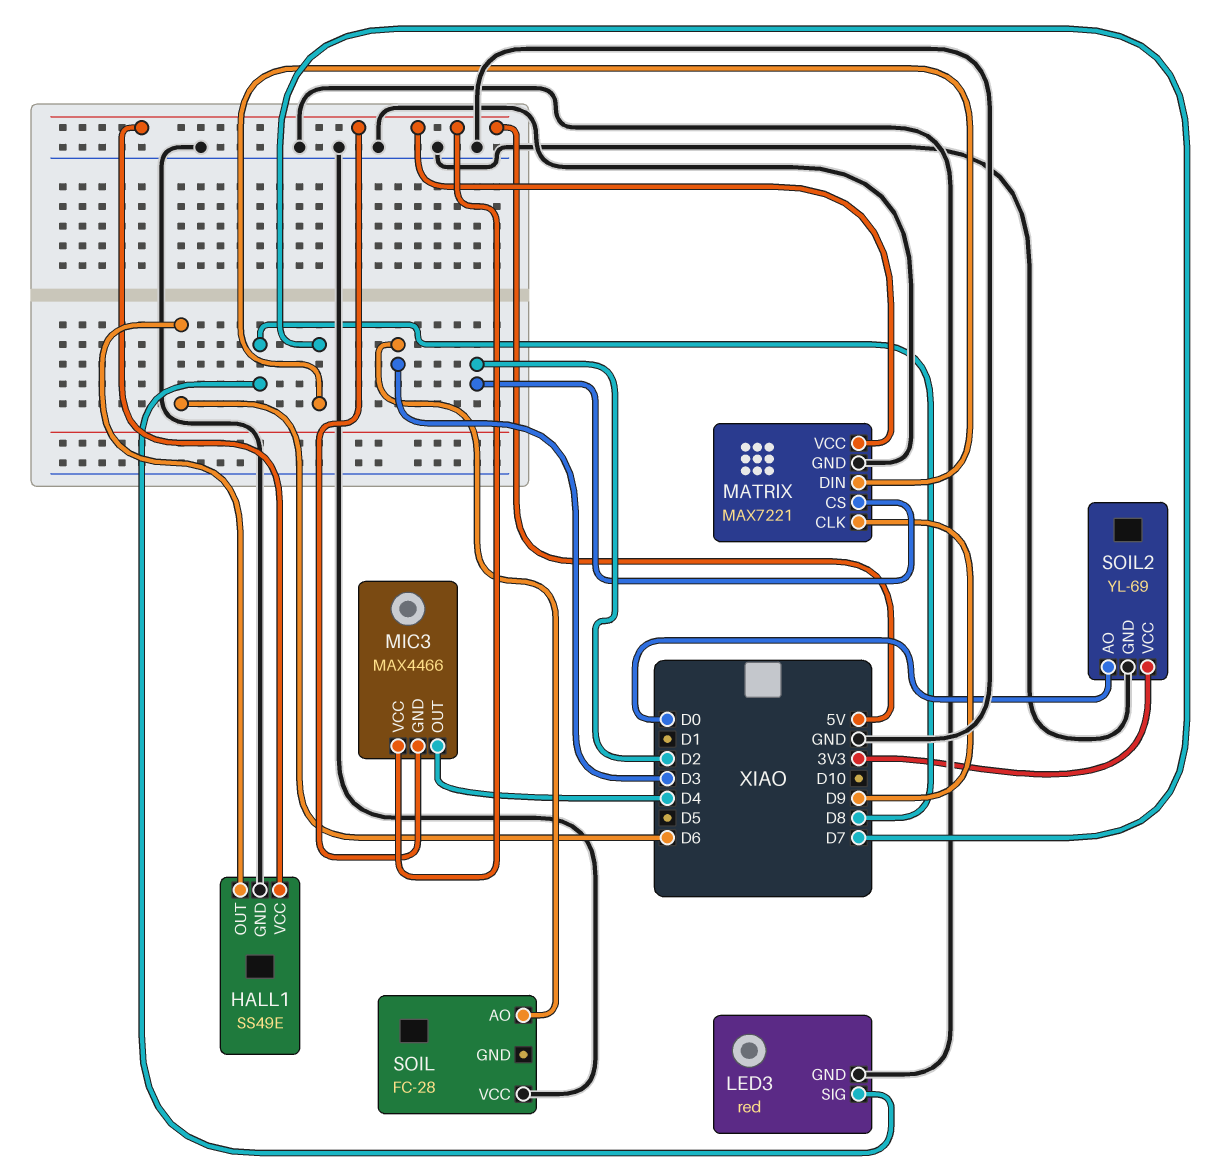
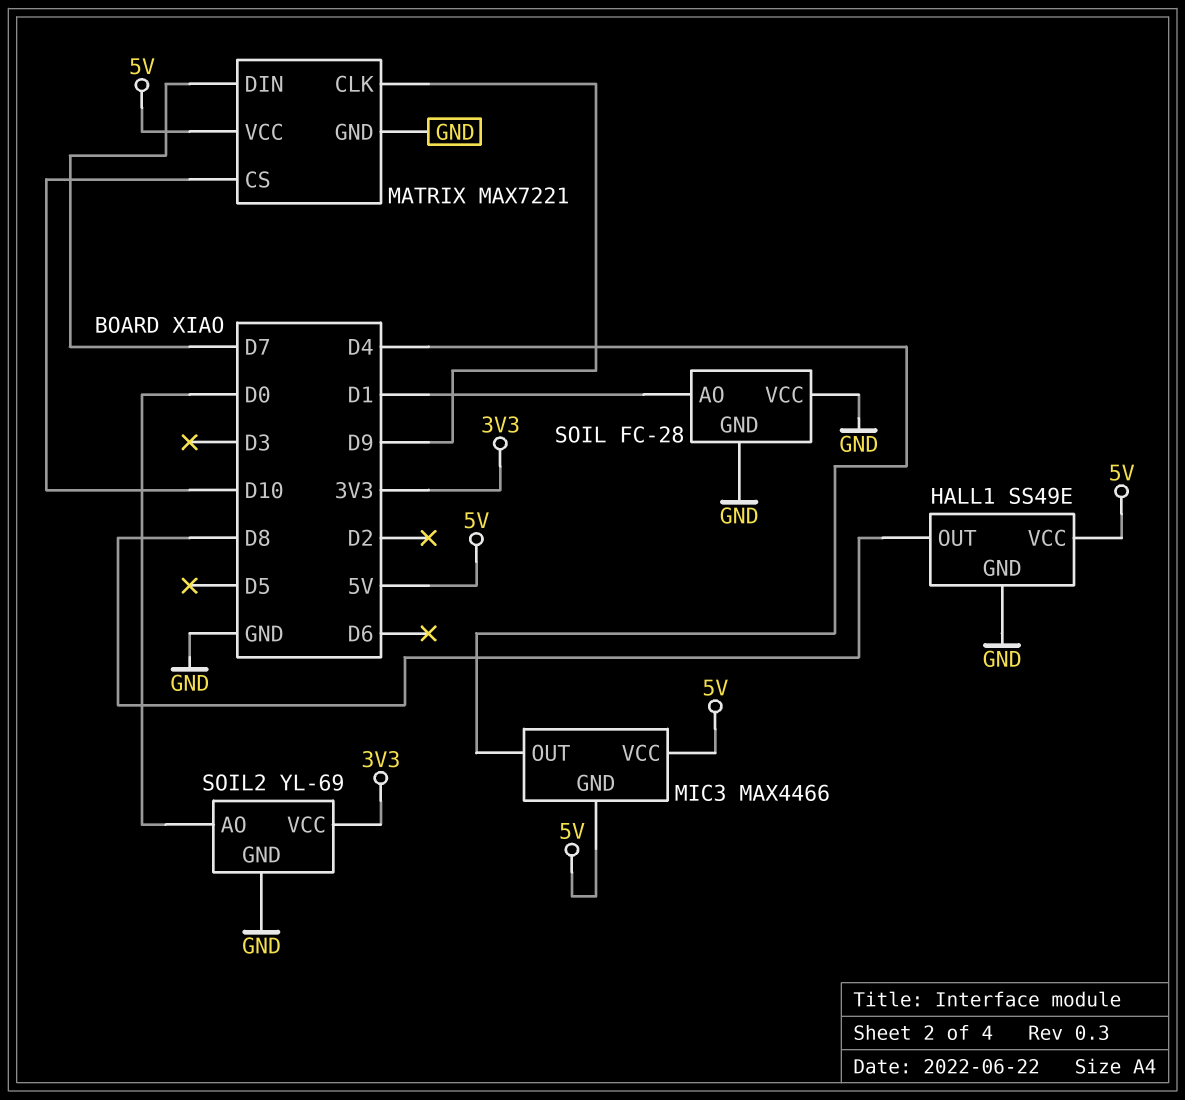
HALL1 pin OUT: D6 -> D8
LED3: red -> none
LED3 pin GND: GND -> none
LED3 pin SIG: D8 -> none
MATRIX pin CS: D2 -> D10
SOIL pin AO: D3 -> D1
SOIL pin GND: none -> GND

